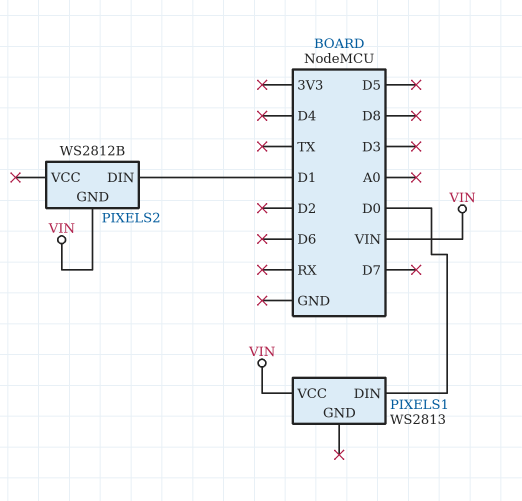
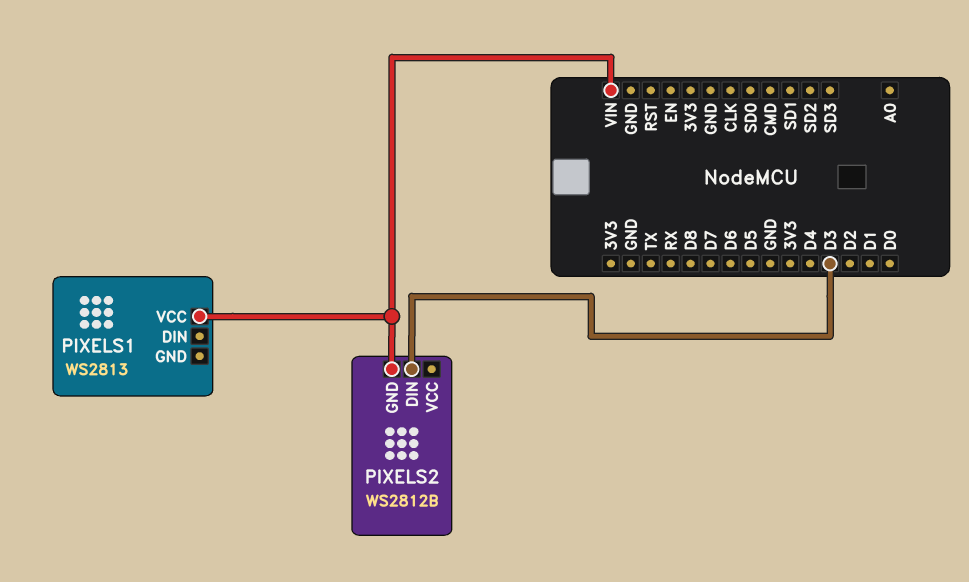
PIXELS1 pin DIN: D0 -> none
PIXELS2 pin DIN: D1 -> D3

